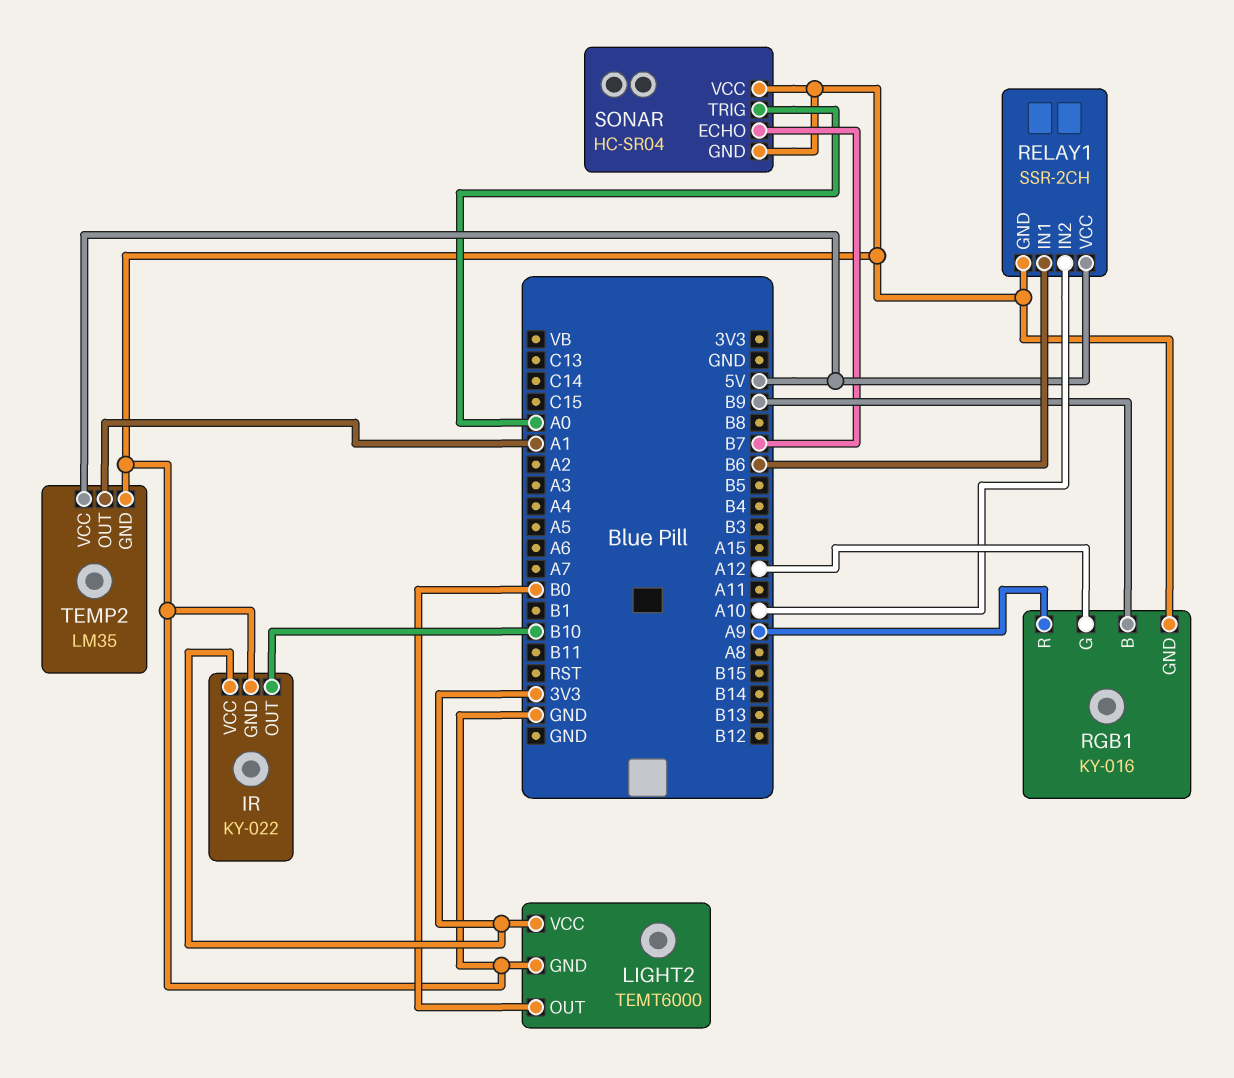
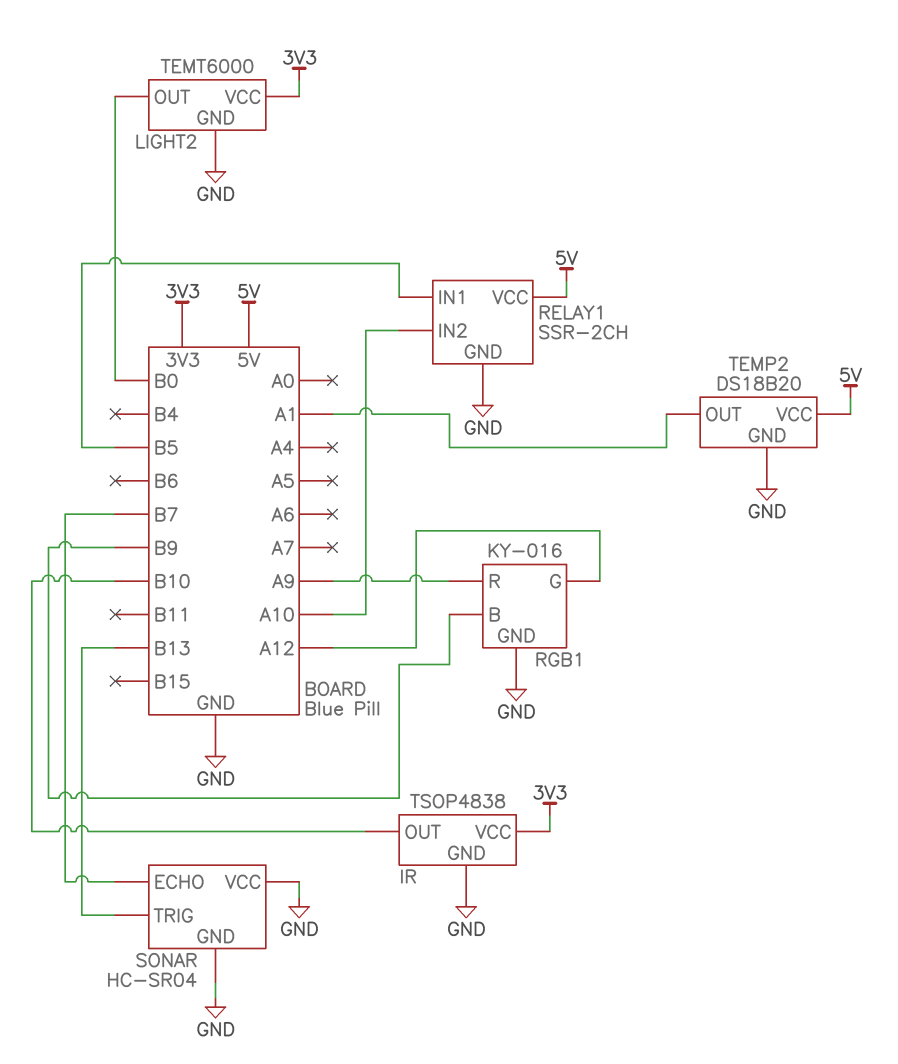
IR: KY-022 -> TSOP4838
RELAY1 pin IN1: B6 -> B5
SONAR pin TRIG: A0 -> B13
TEMP2: LM35 -> DS18B20

